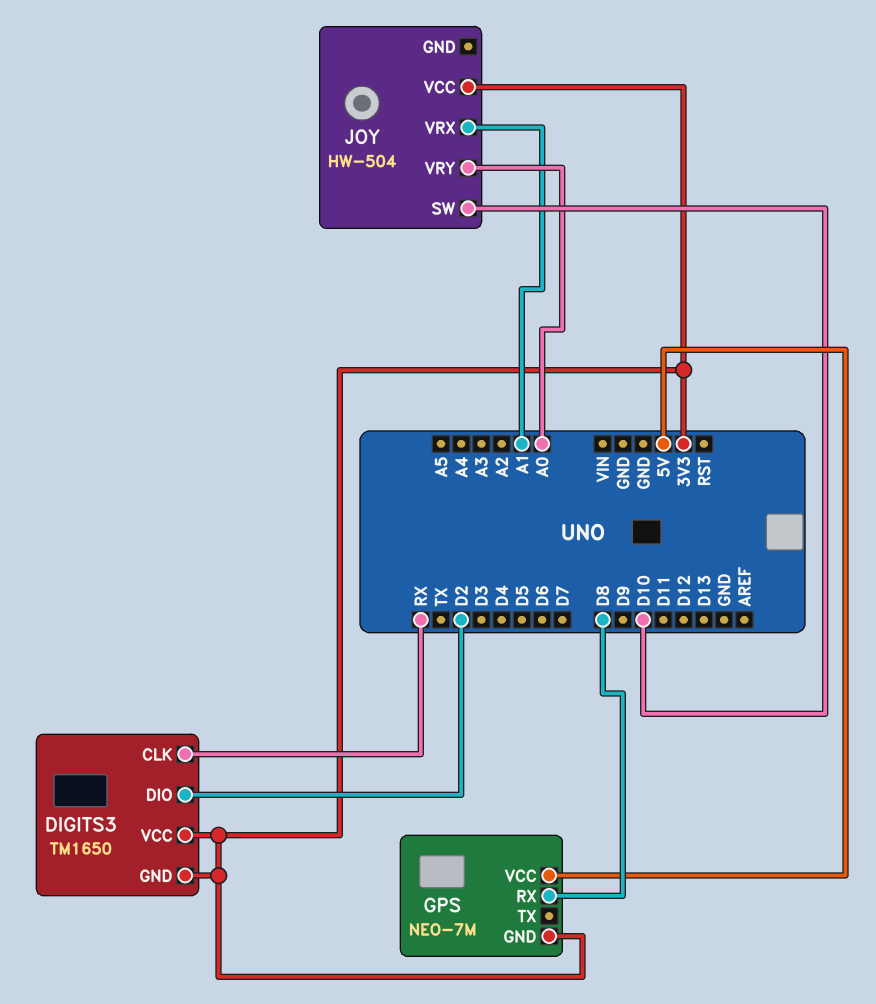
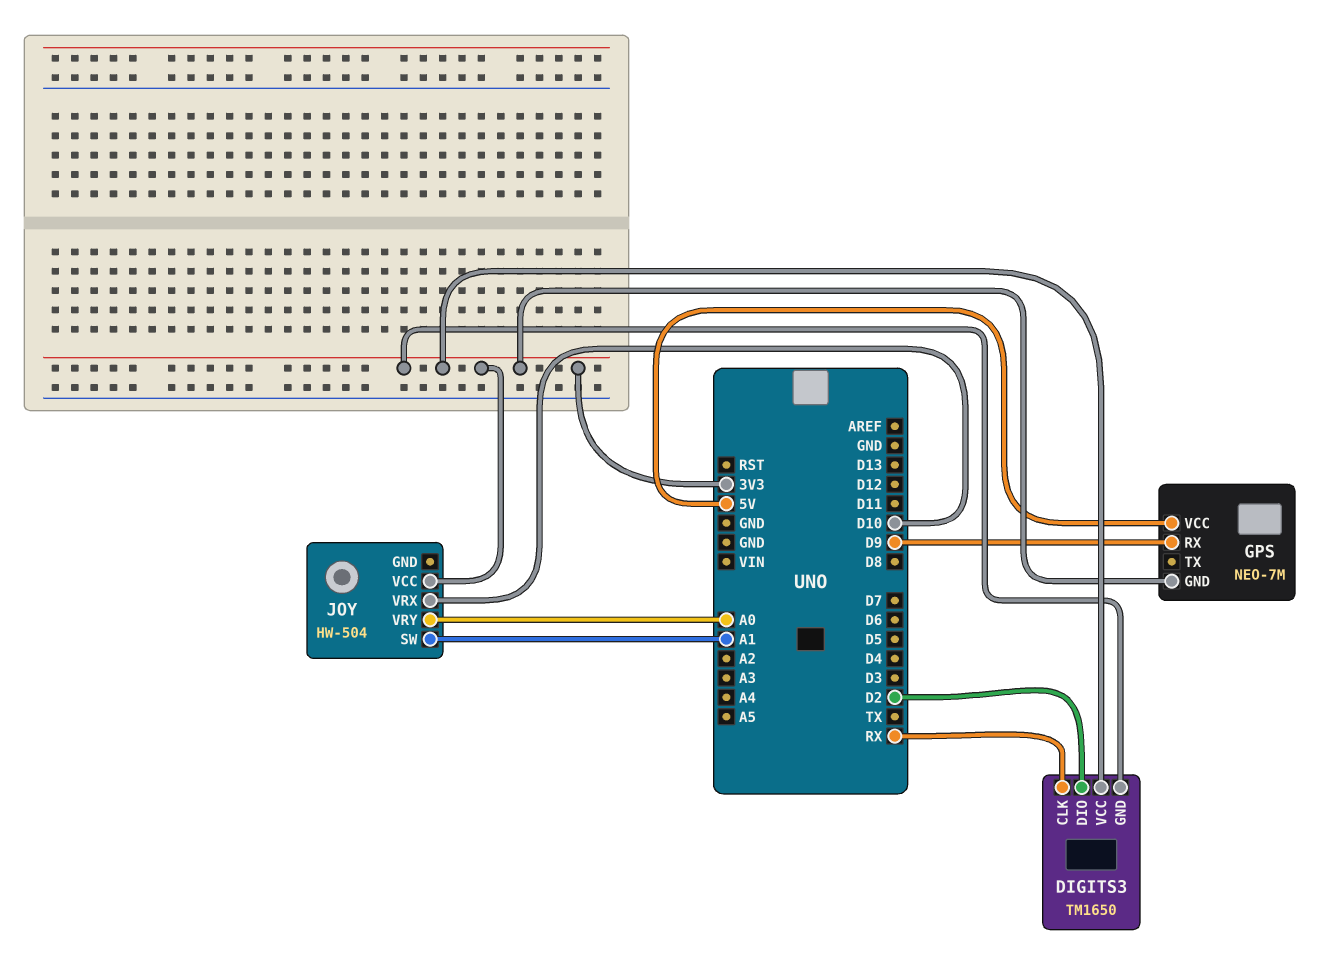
GPS pin RX: D8 -> D9
JOY pin SW: D10 -> A1
JOY pin VRX: A1 -> D10

